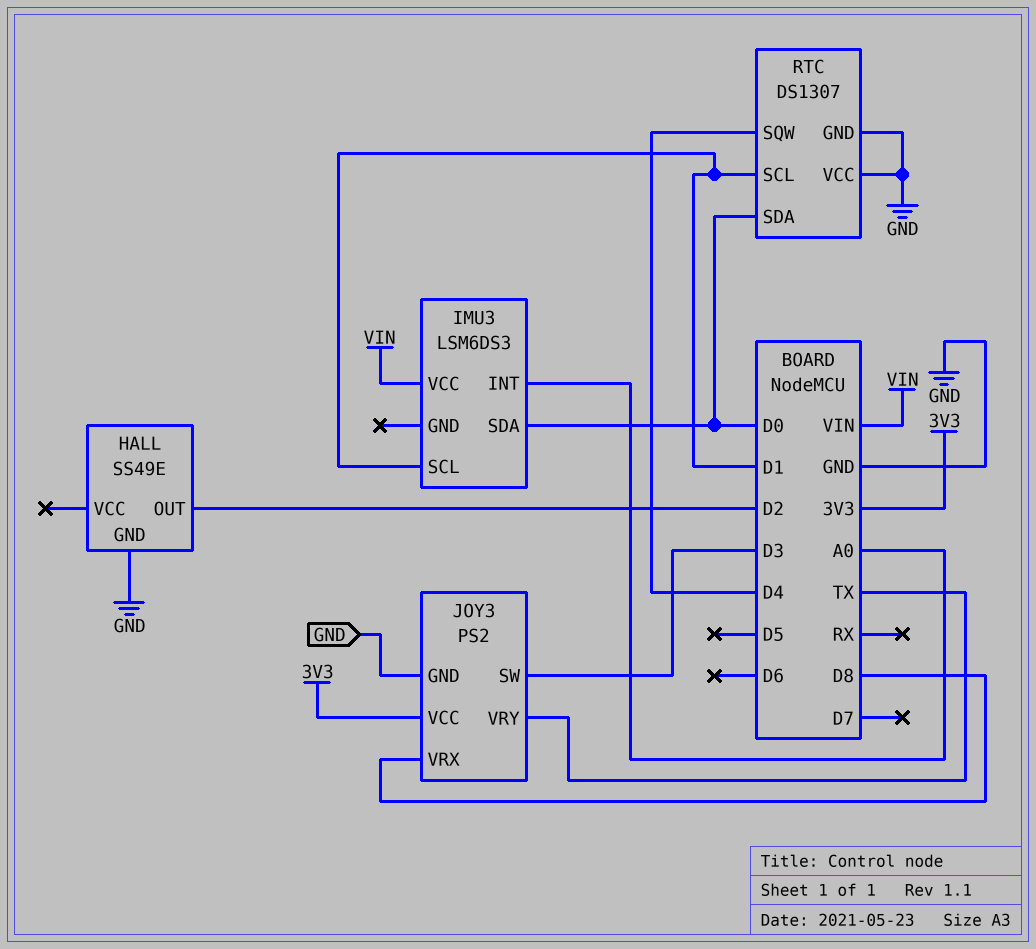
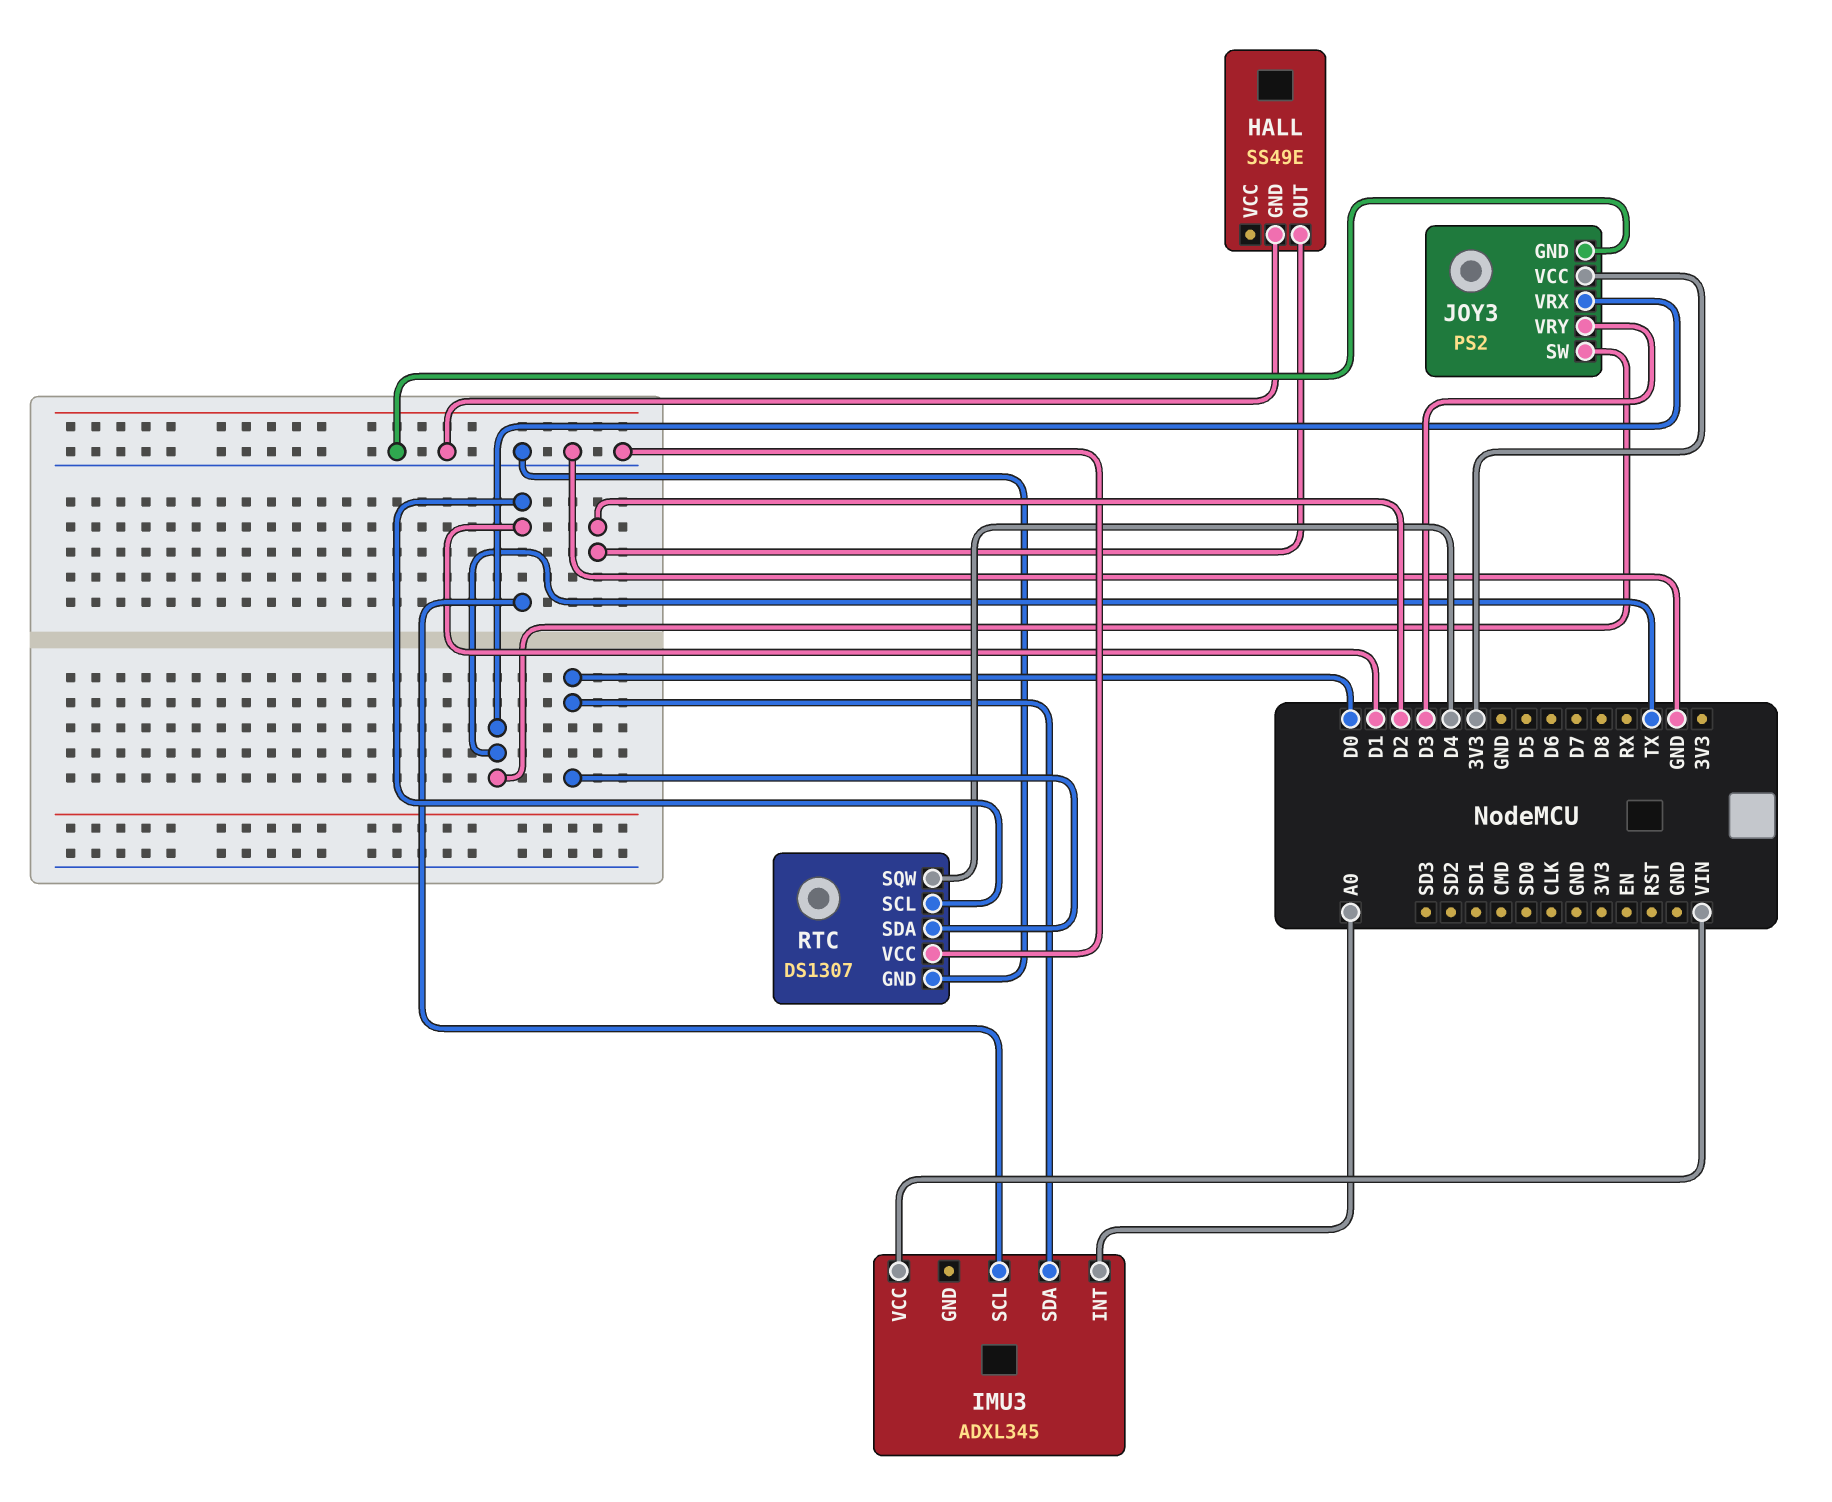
IMU3: LSM6DS3 -> ADXL345
JOY3 pin SW: D3 -> TX
JOY3 pin VRX: D8 -> TX
JOY3 pin VRY: TX -> D3

